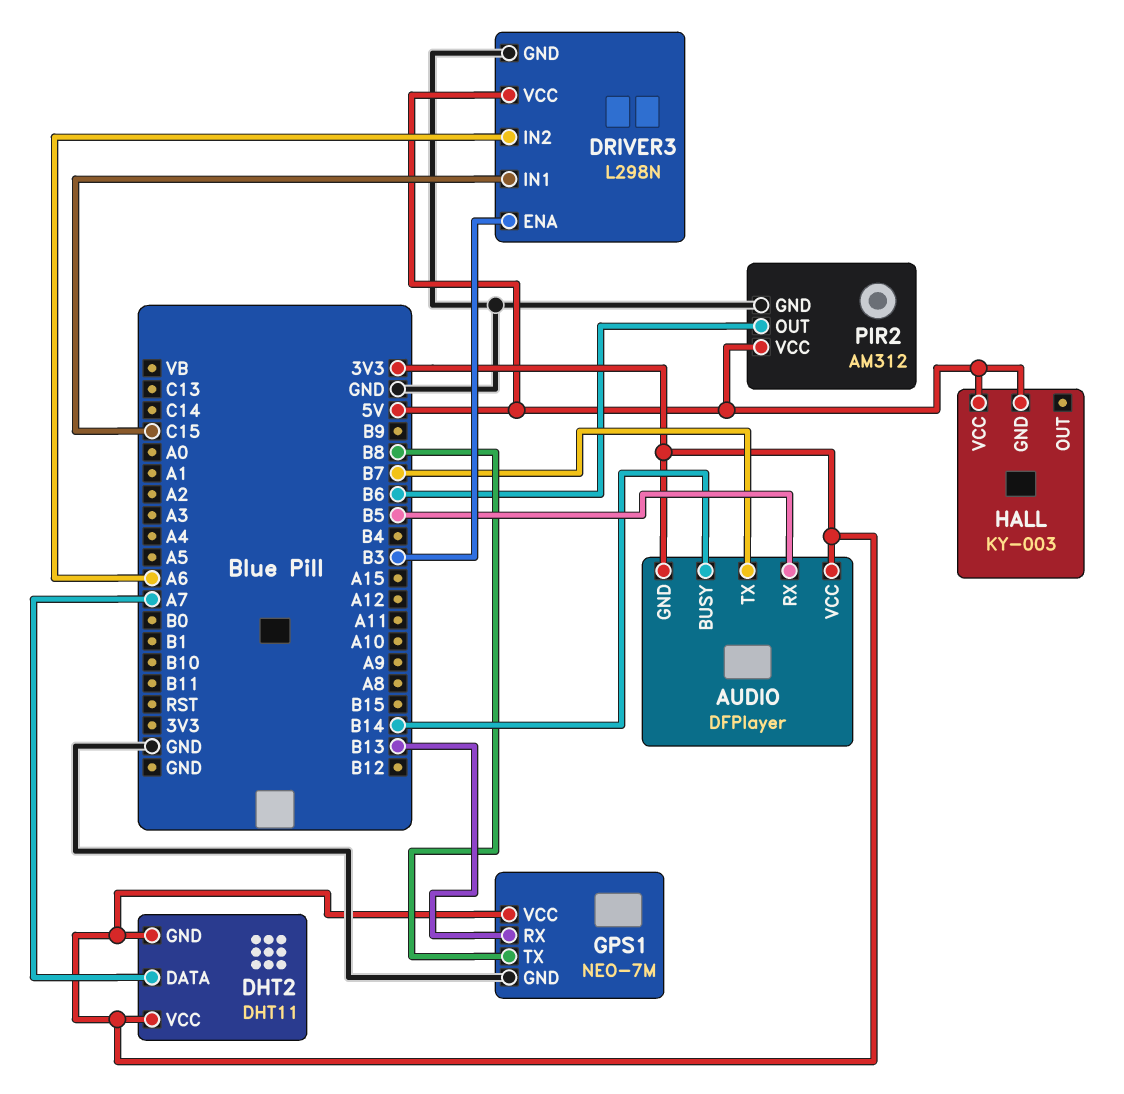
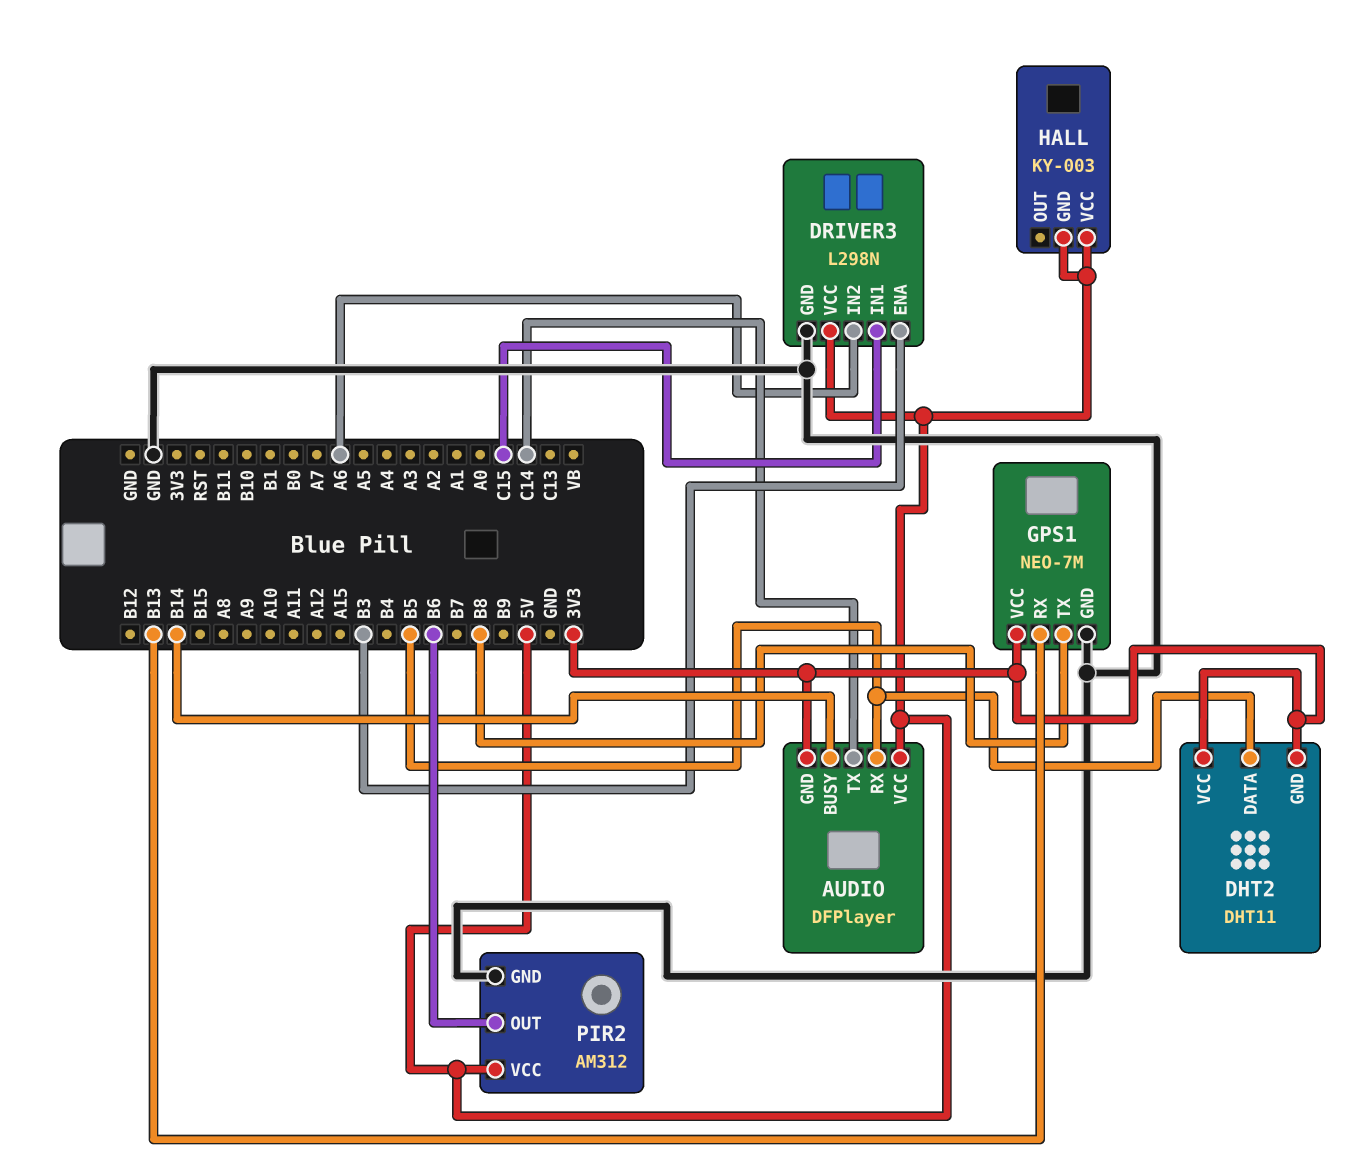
AUDIO pin TX: B7 -> C14
AUDIO pin VCC: 3V3 -> 5V
DHT2 pin DATA: A7 -> B5

